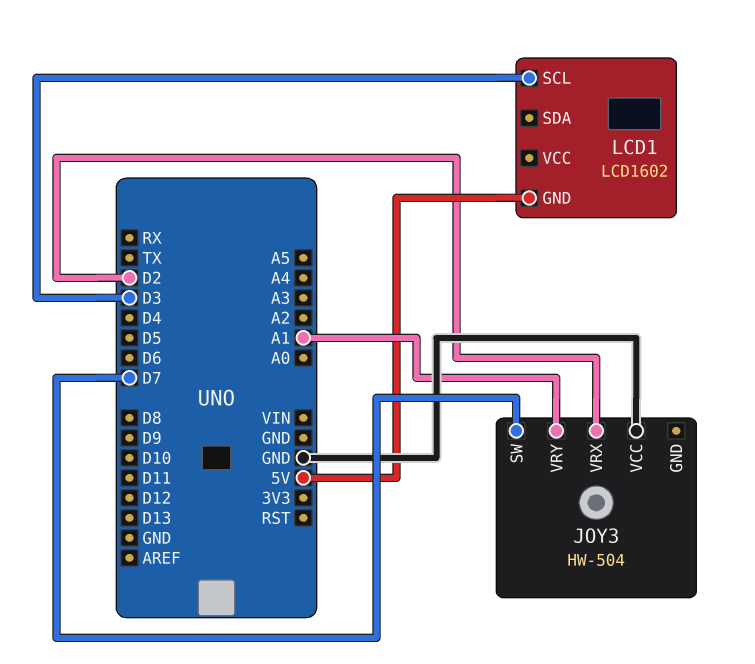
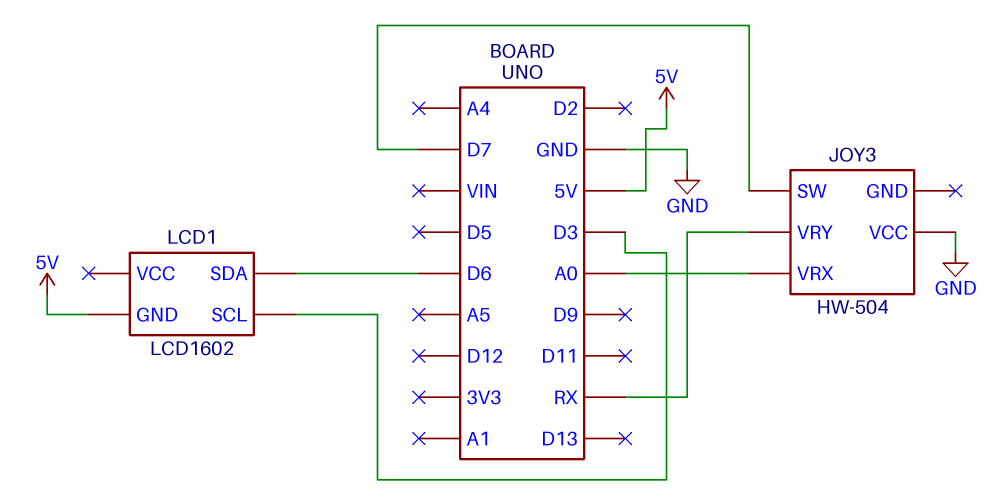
JOY3 pin VRX: D2 -> A0
JOY3 pin VRY: A1 -> RX
LCD1 pin SDA: none -> D6

